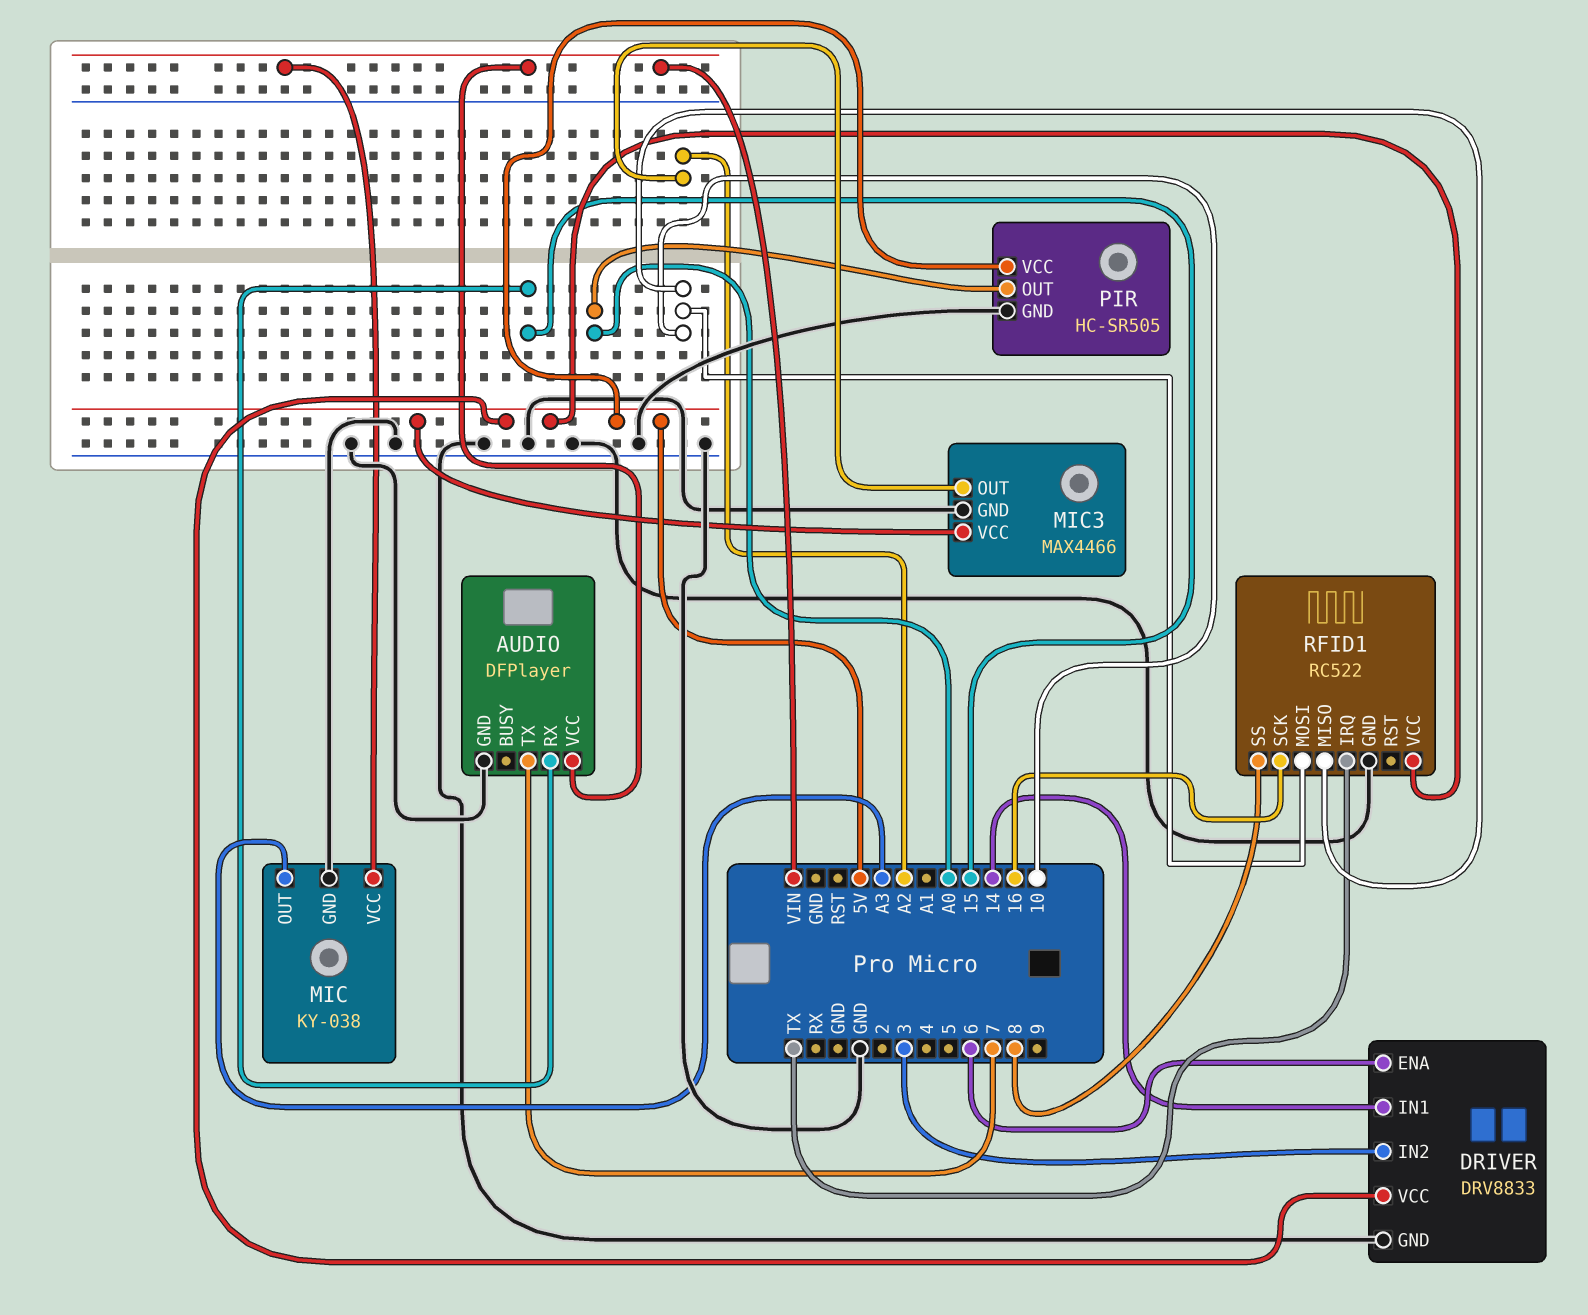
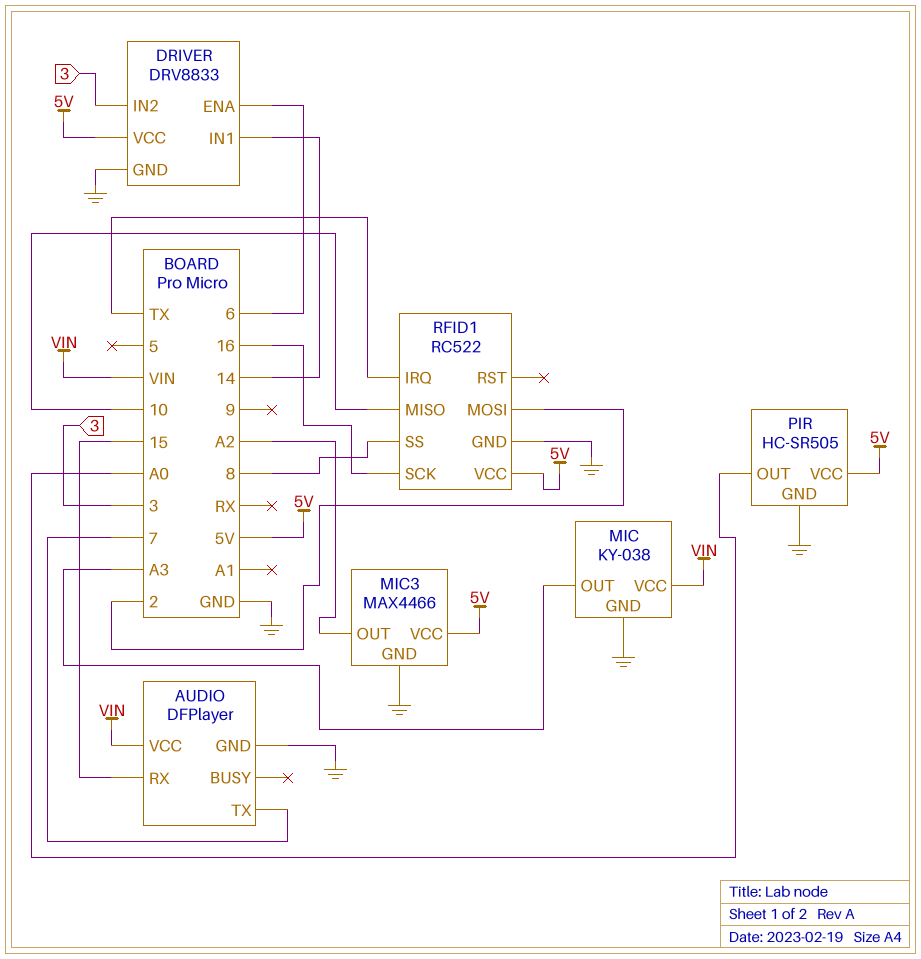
RFID1 pin MOSI: 10 -> 2

